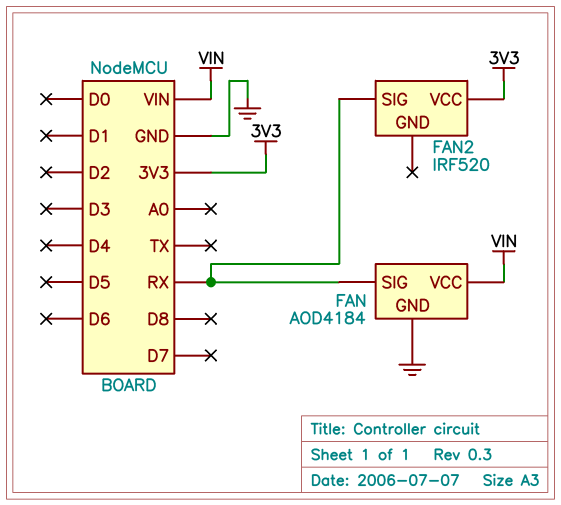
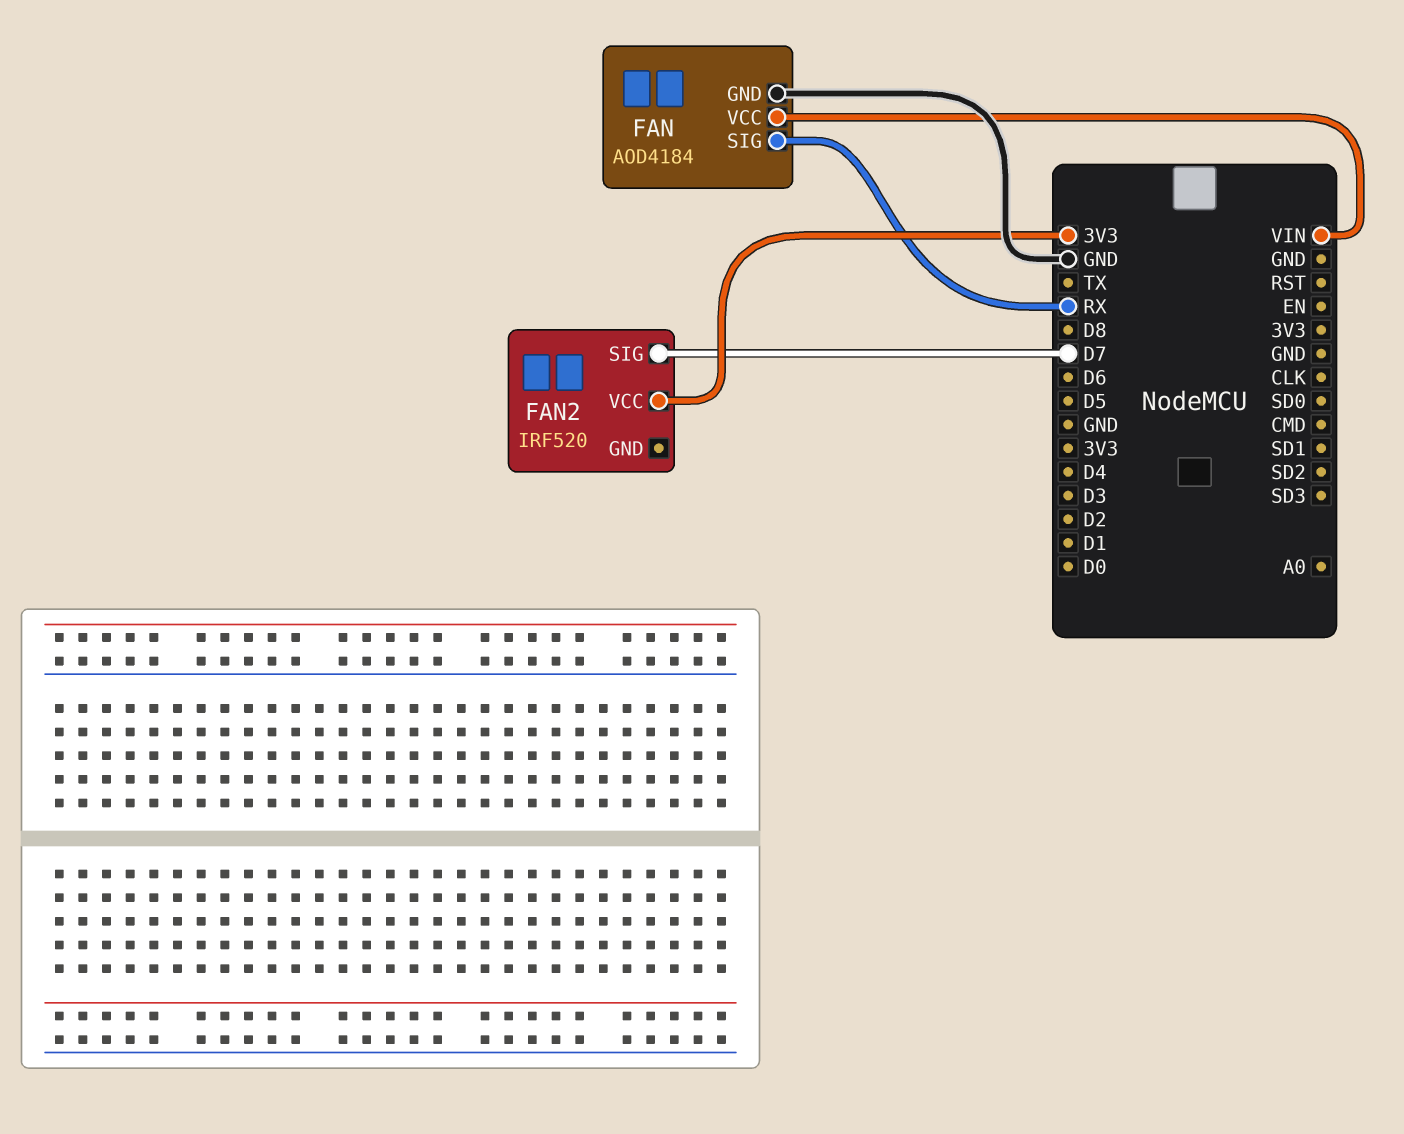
FAN2 pin SIG: RX -> D7

